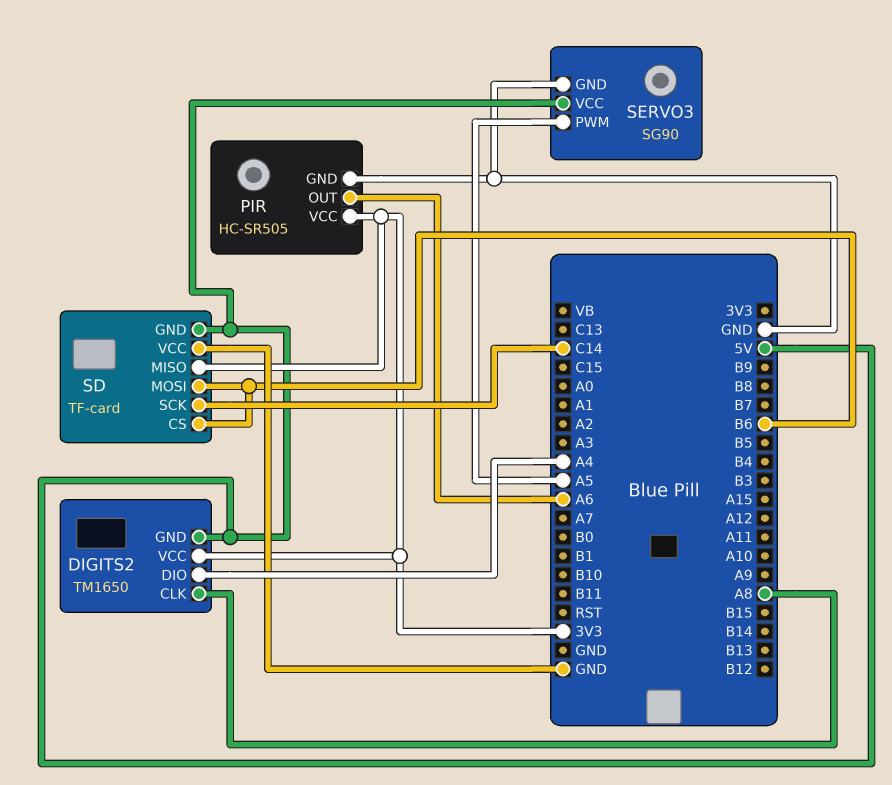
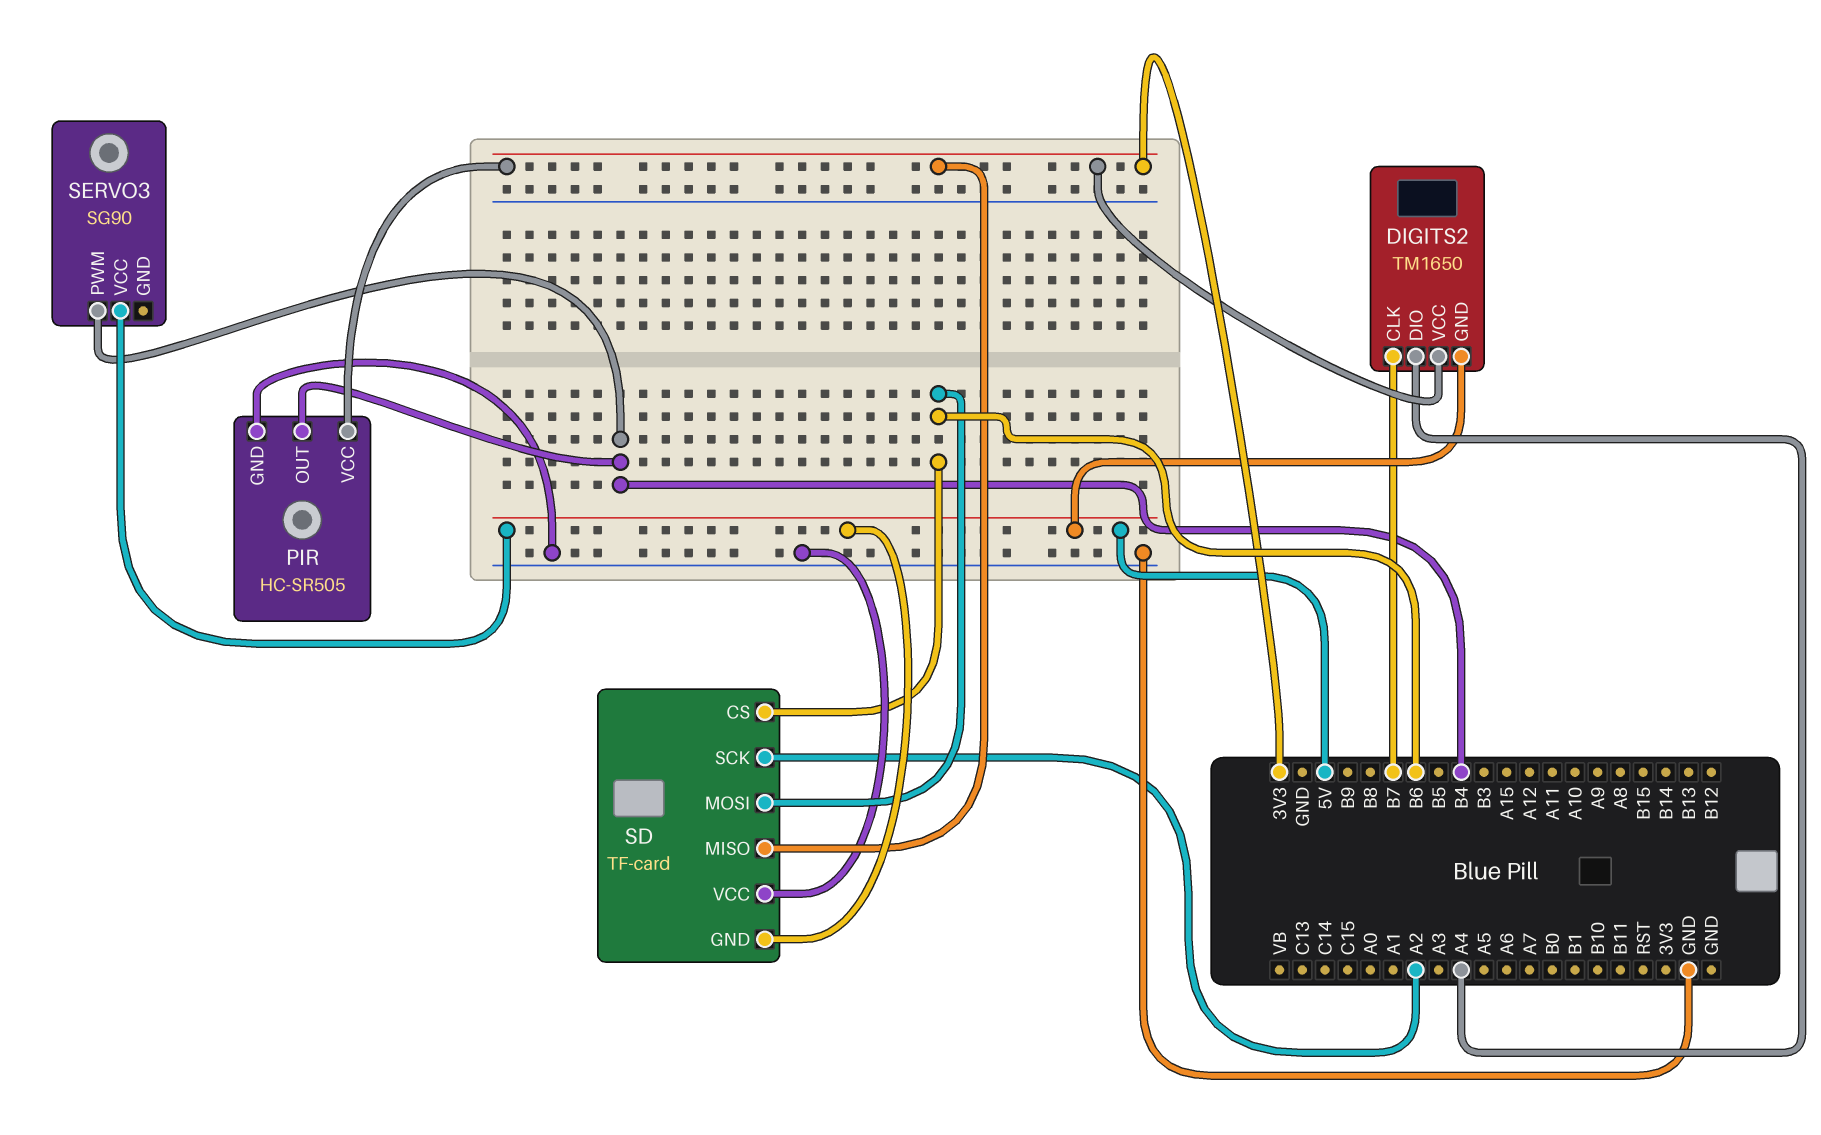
DIGITS2 pin CLK: A8 -> B7
PIR pin OUT: A6 -> B4
SD pin SCK: C14 -> A2
SERVO3 pin GND: GND -> none
SERVO3 pin PWM: A5 -> B4

